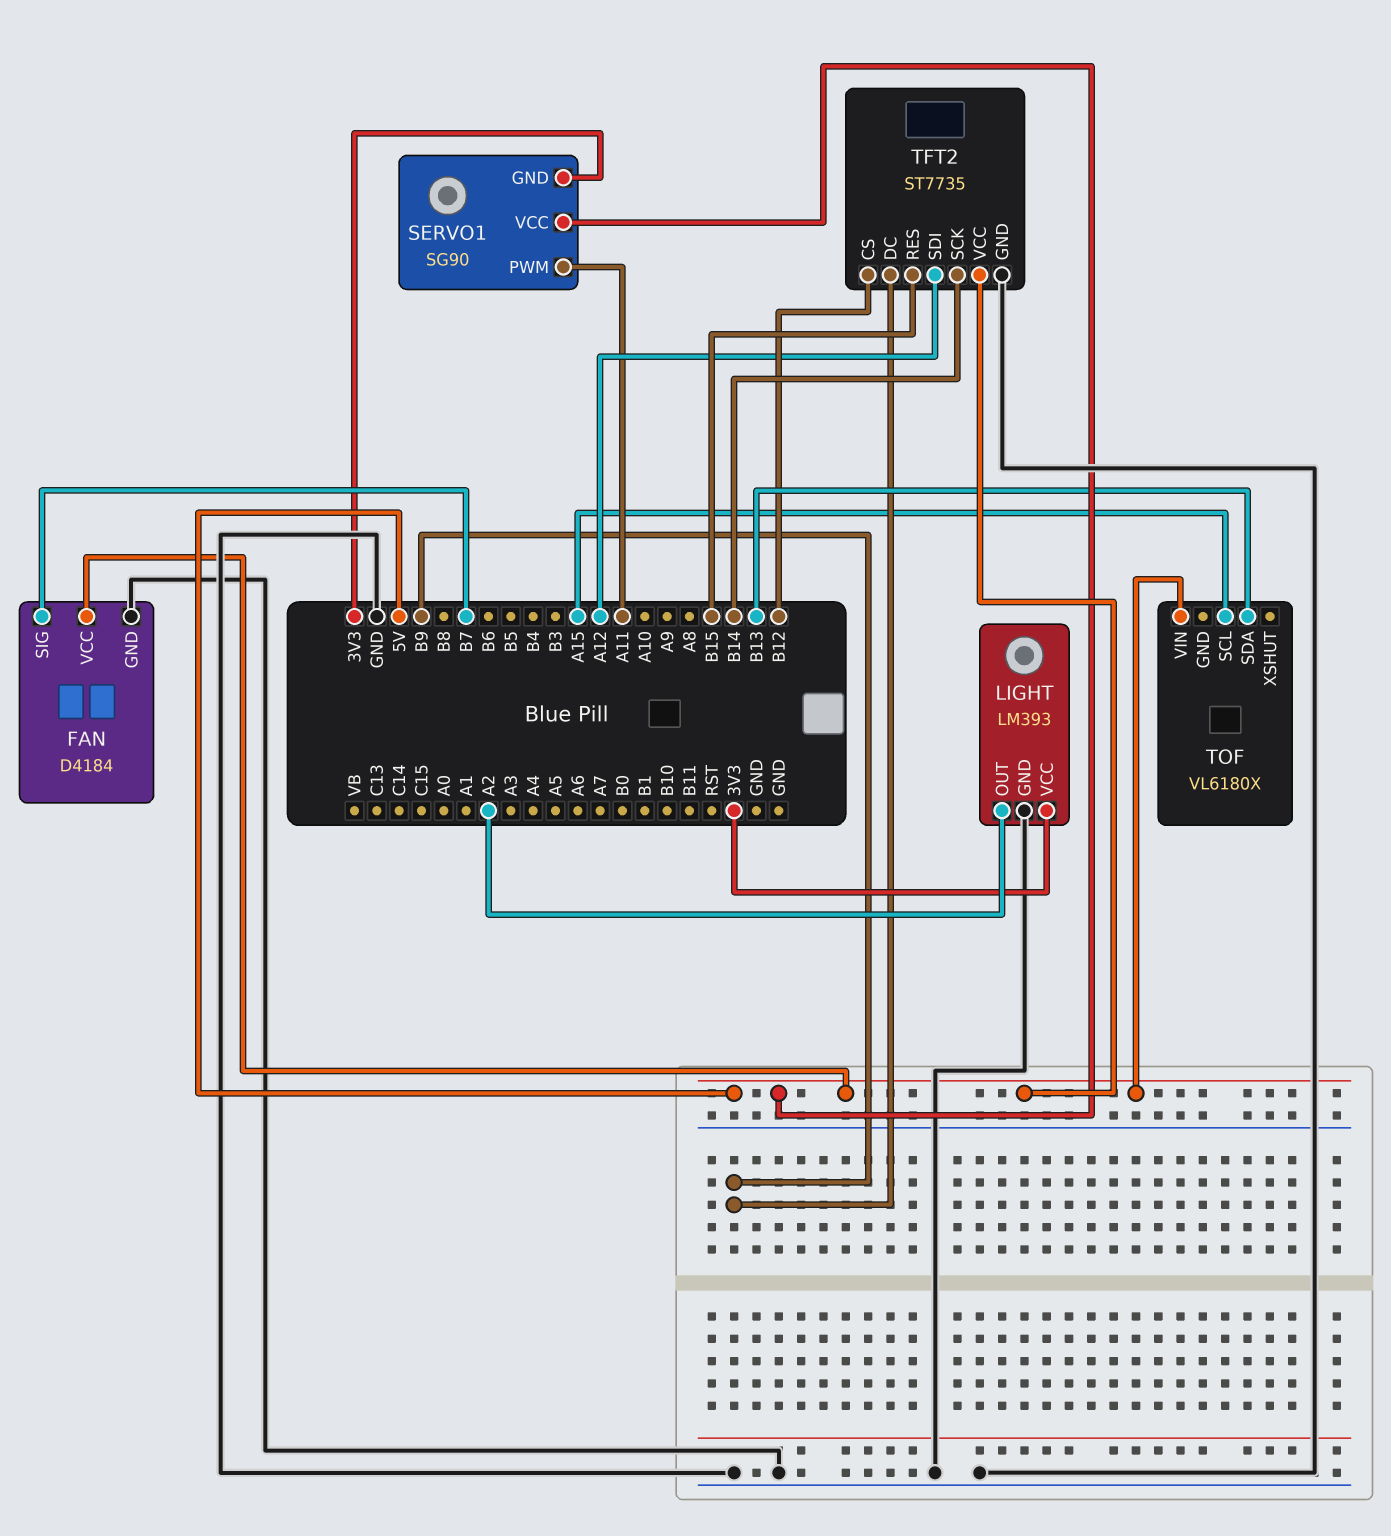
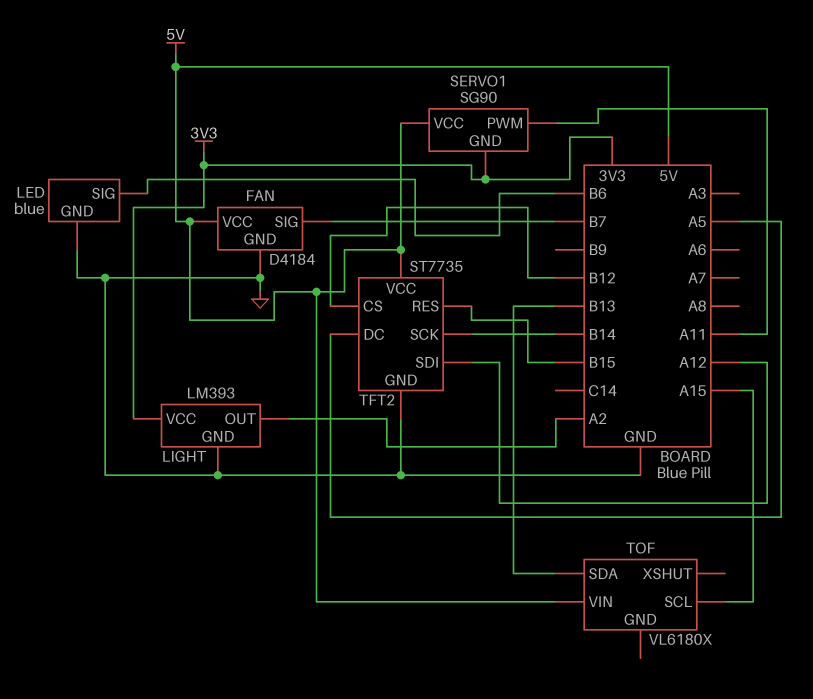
LED: none -> blue
LED pin GND: none -> GND
LED pin SIG: none -> B6
TFT2 pin DC: B9 -> A5

